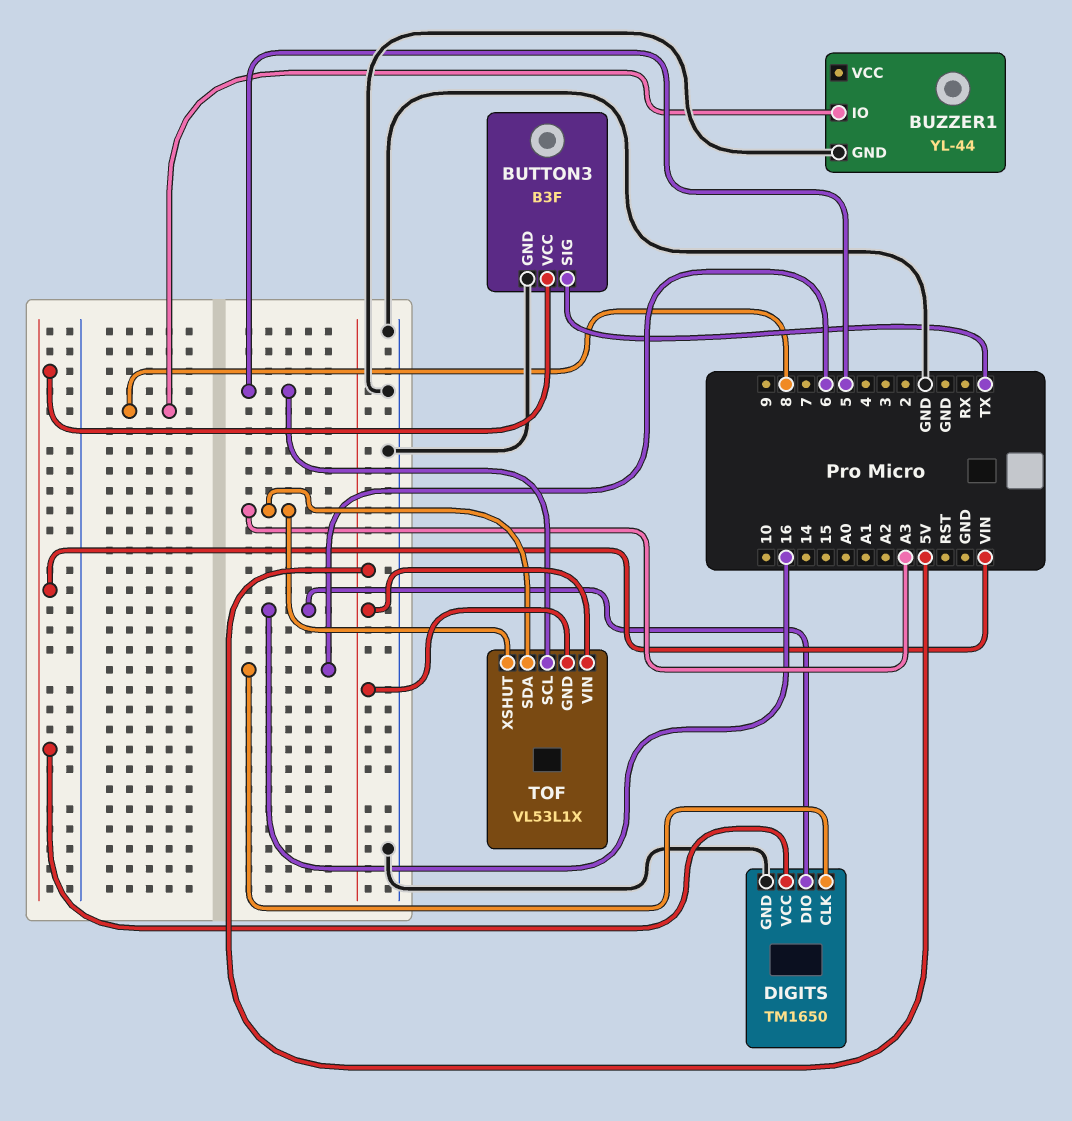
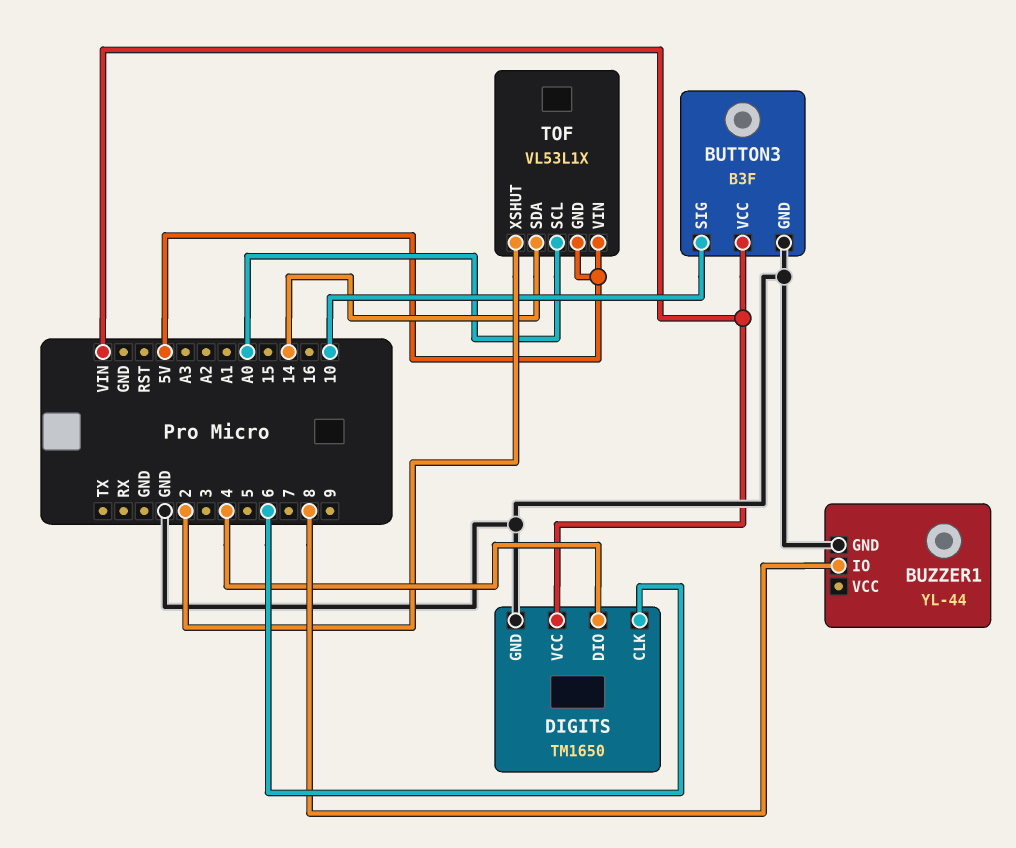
BUTTON3 pin SIG: TX -> 10
DIGITS pin DIO: 16 -> 4
TOF pin SCL: 5 -> A0
TOF pin SDA: A3 -> 14
TOF pin XSHUT: A3 -> 2

